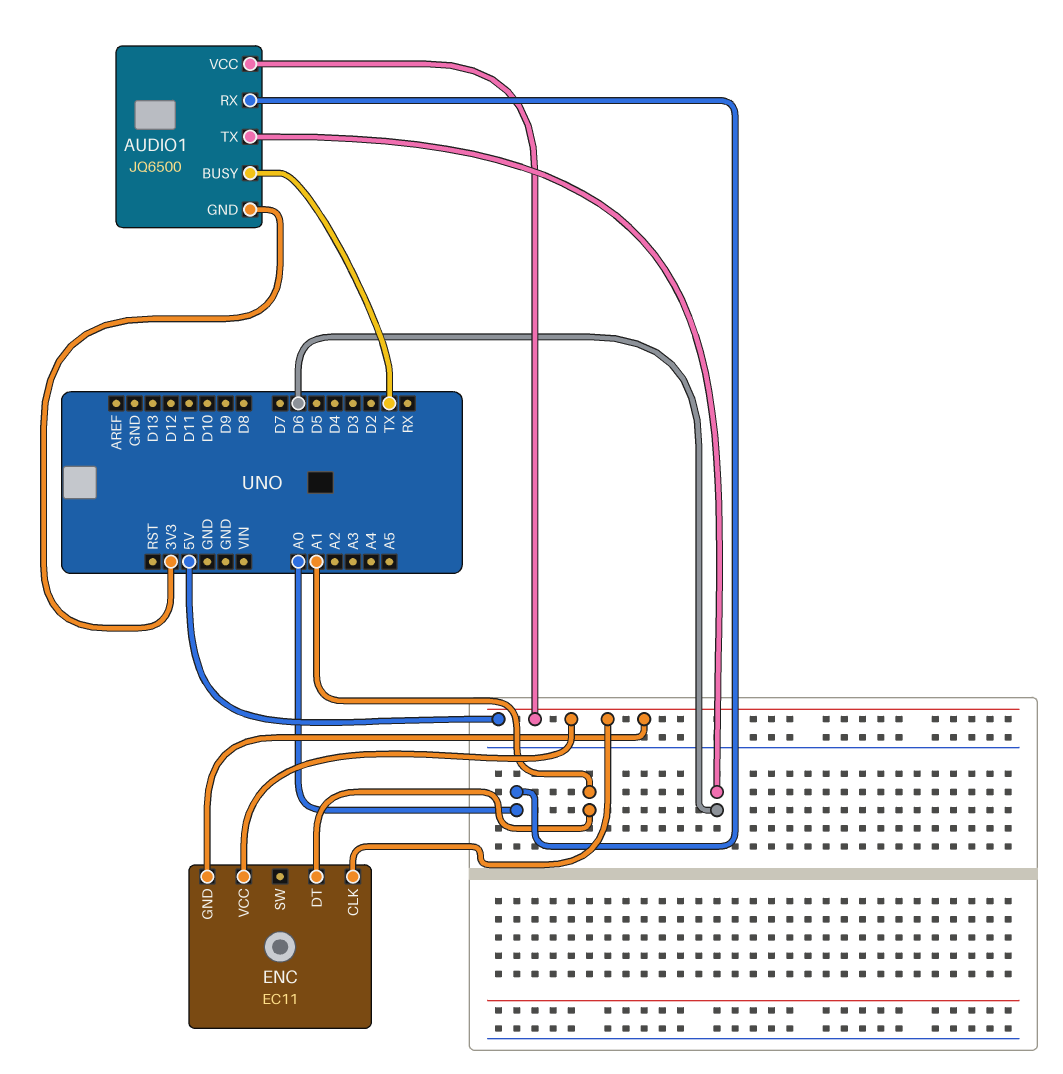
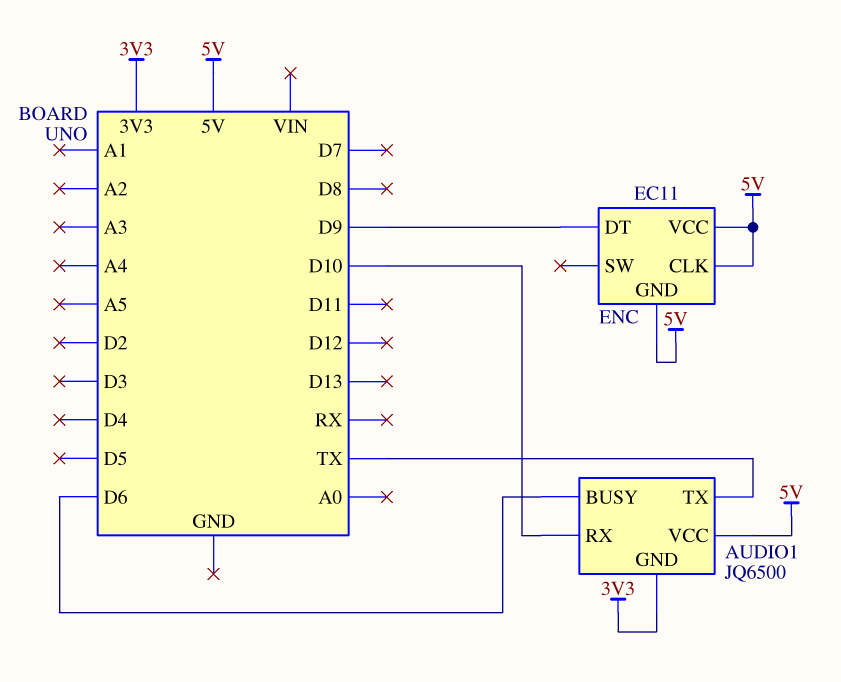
AUDIO1 pin BUSY: TX -> D6
AUDIO1 pin RX: A0 -> D10
AUDIO1 pin TX: D6 -> TX
ENC pin DT: A1 -> D9

